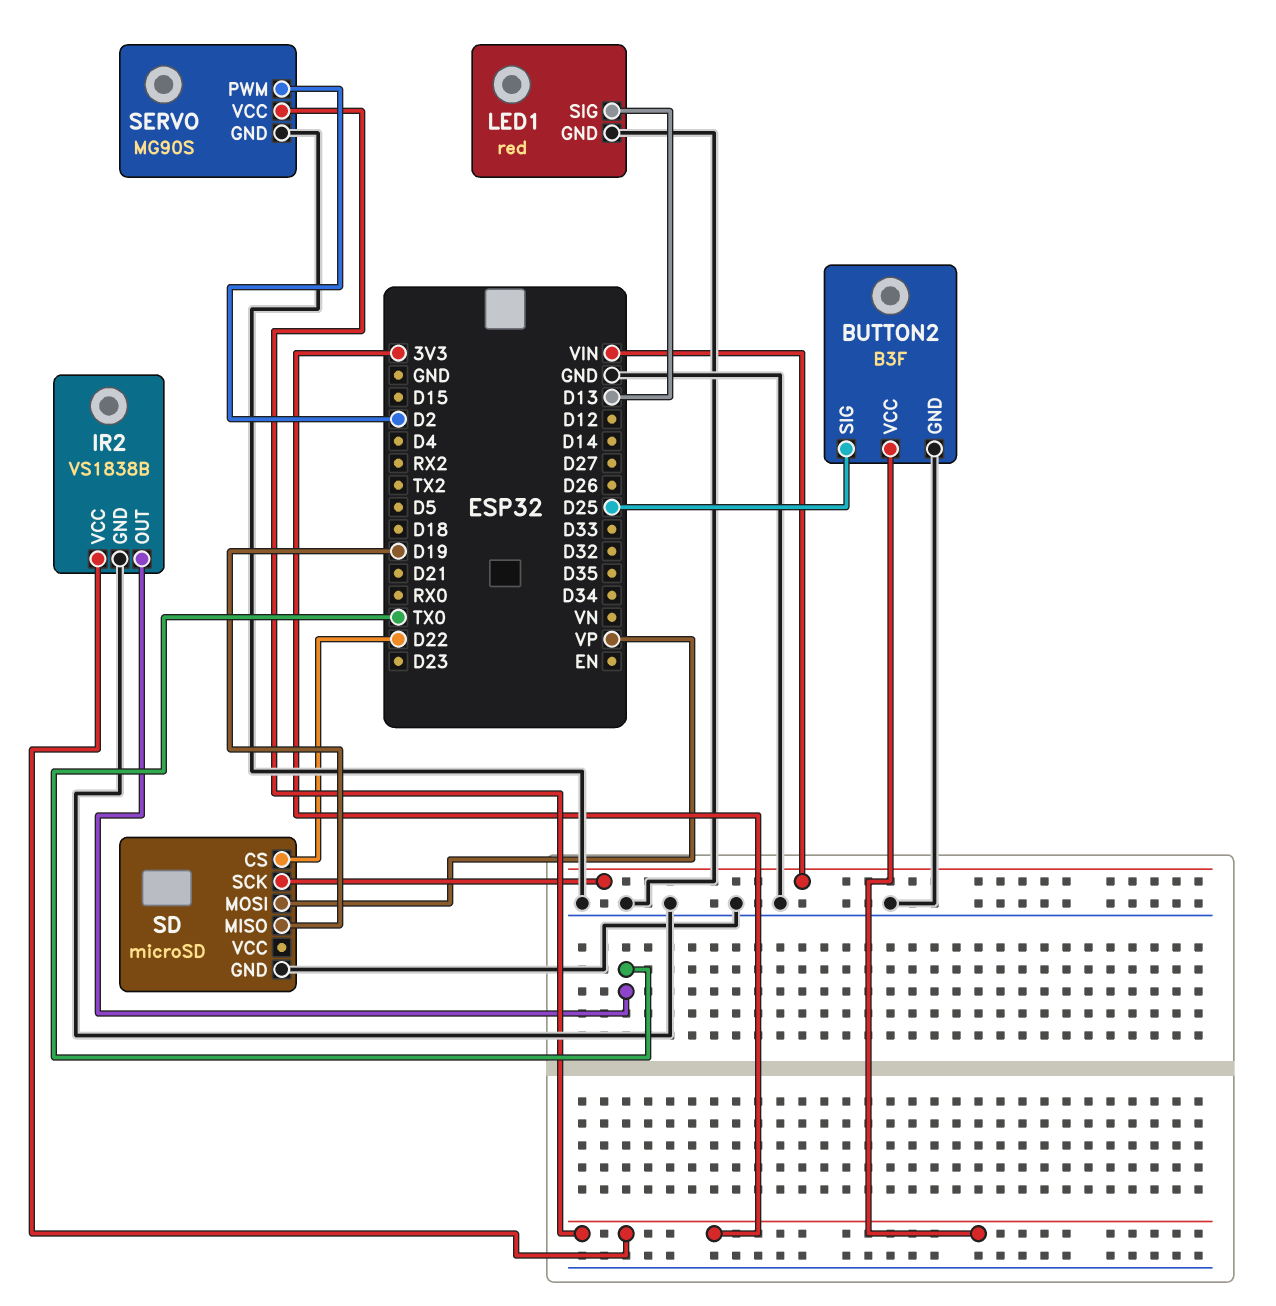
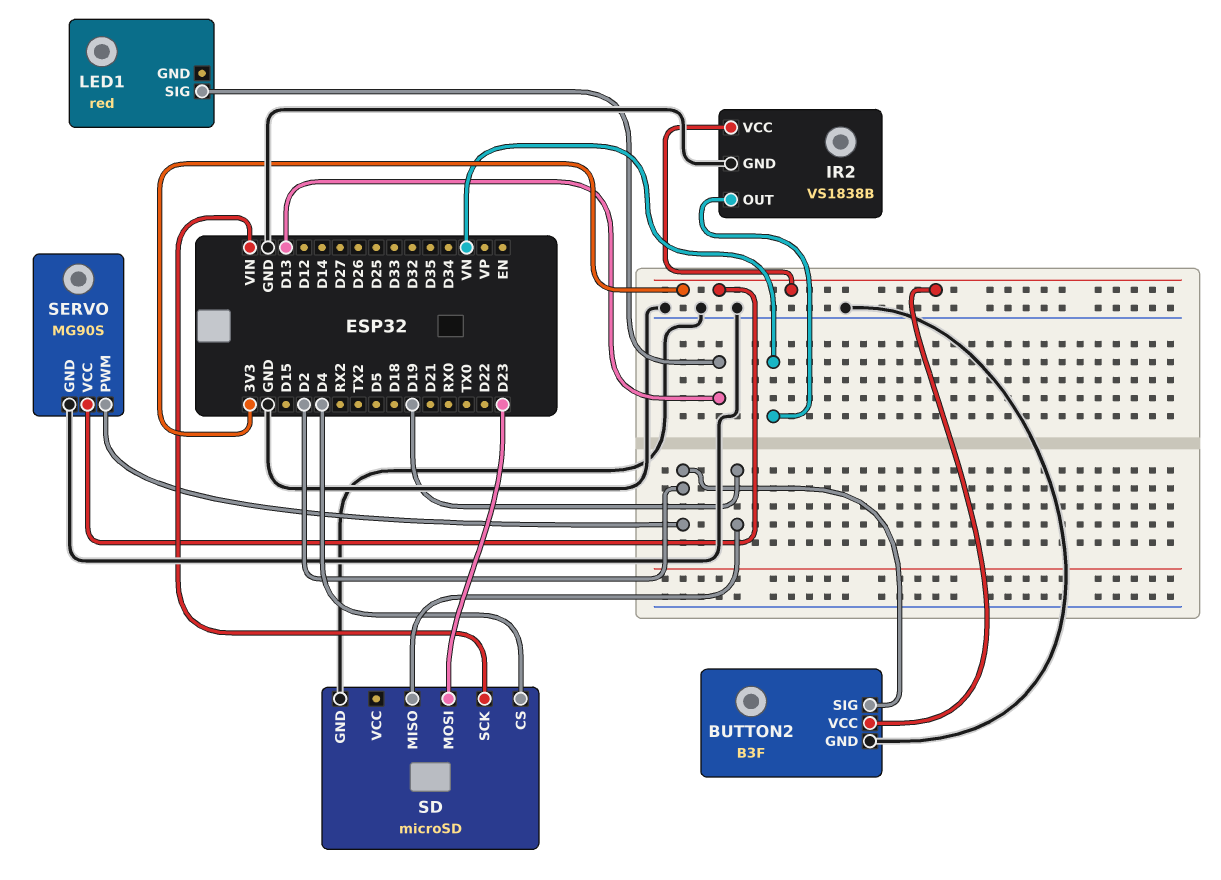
BUTTON2 pin SIG: D25 -> D2
IR2 pin OUT: TX0 -> VN
LED1 pin GND: GND -> none
SD pin CS: D22 -> D4
SD pin MOSI: VP -> D23

